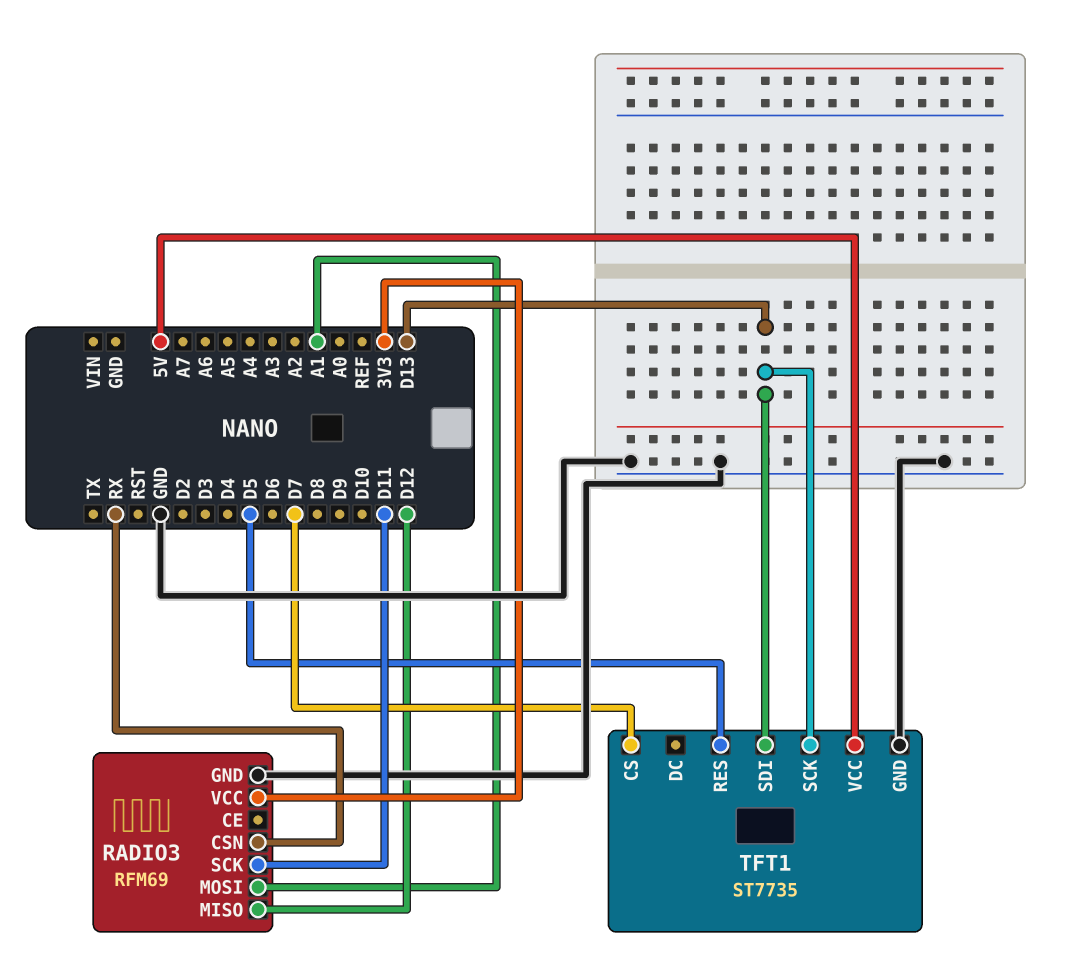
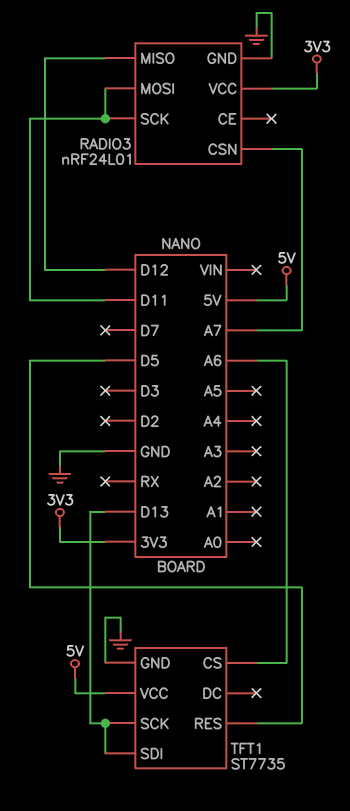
RADIO3: RFM69 -> nRF24L01
RADIO3 pin CSN: RX -> A7
RADIO3 pin MOSI: A1 -> D11
TFT1 pin CS: D7 -> A6

